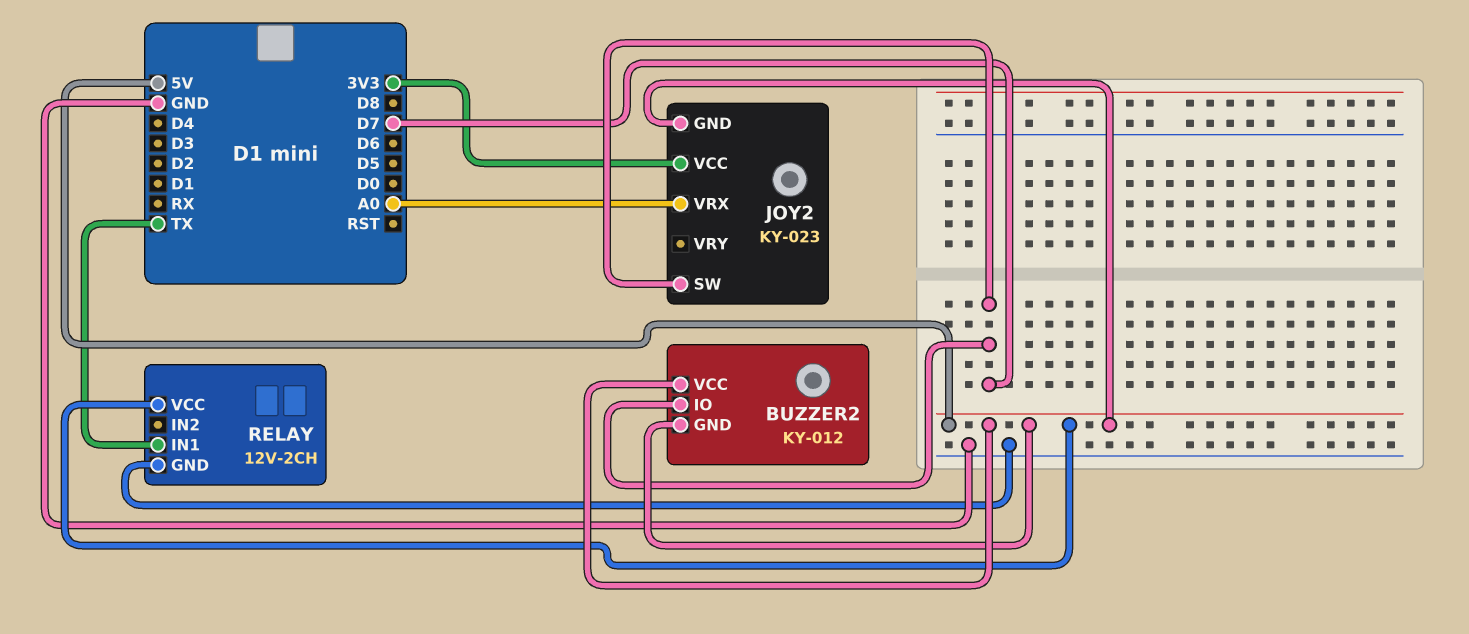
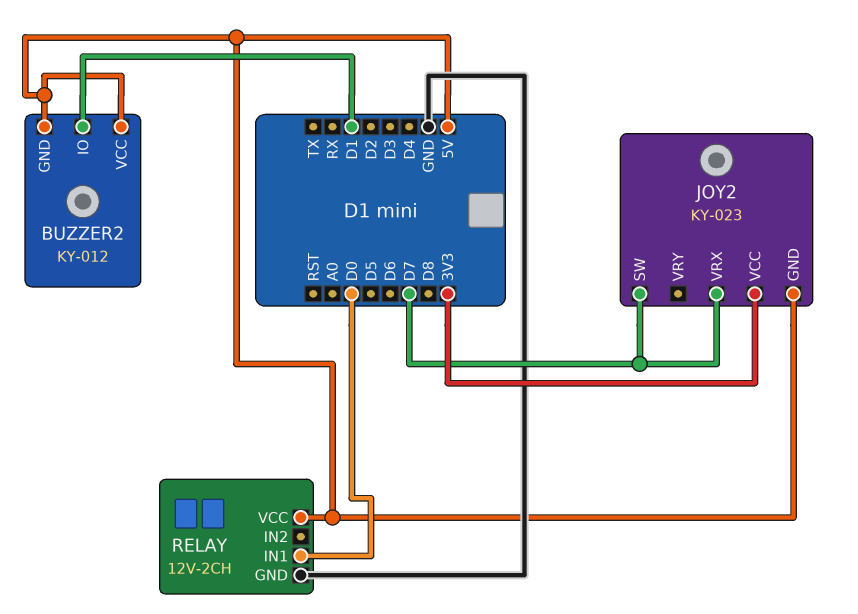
BUZZER2 pin IO: D7 -> D1
JOY2 pin VRX: A0 -> D7
RELAY pin IN1: TX -> D0

